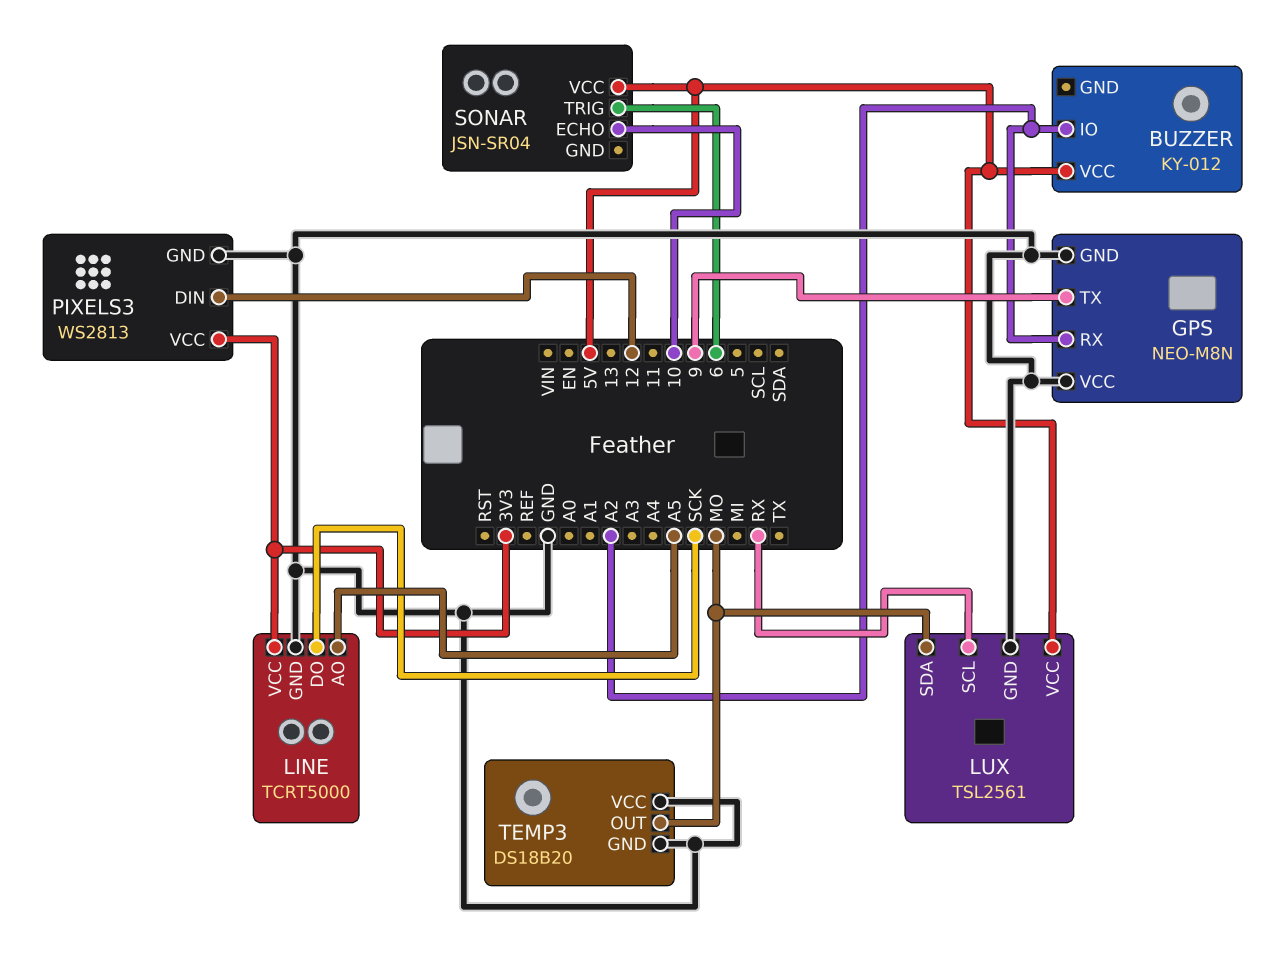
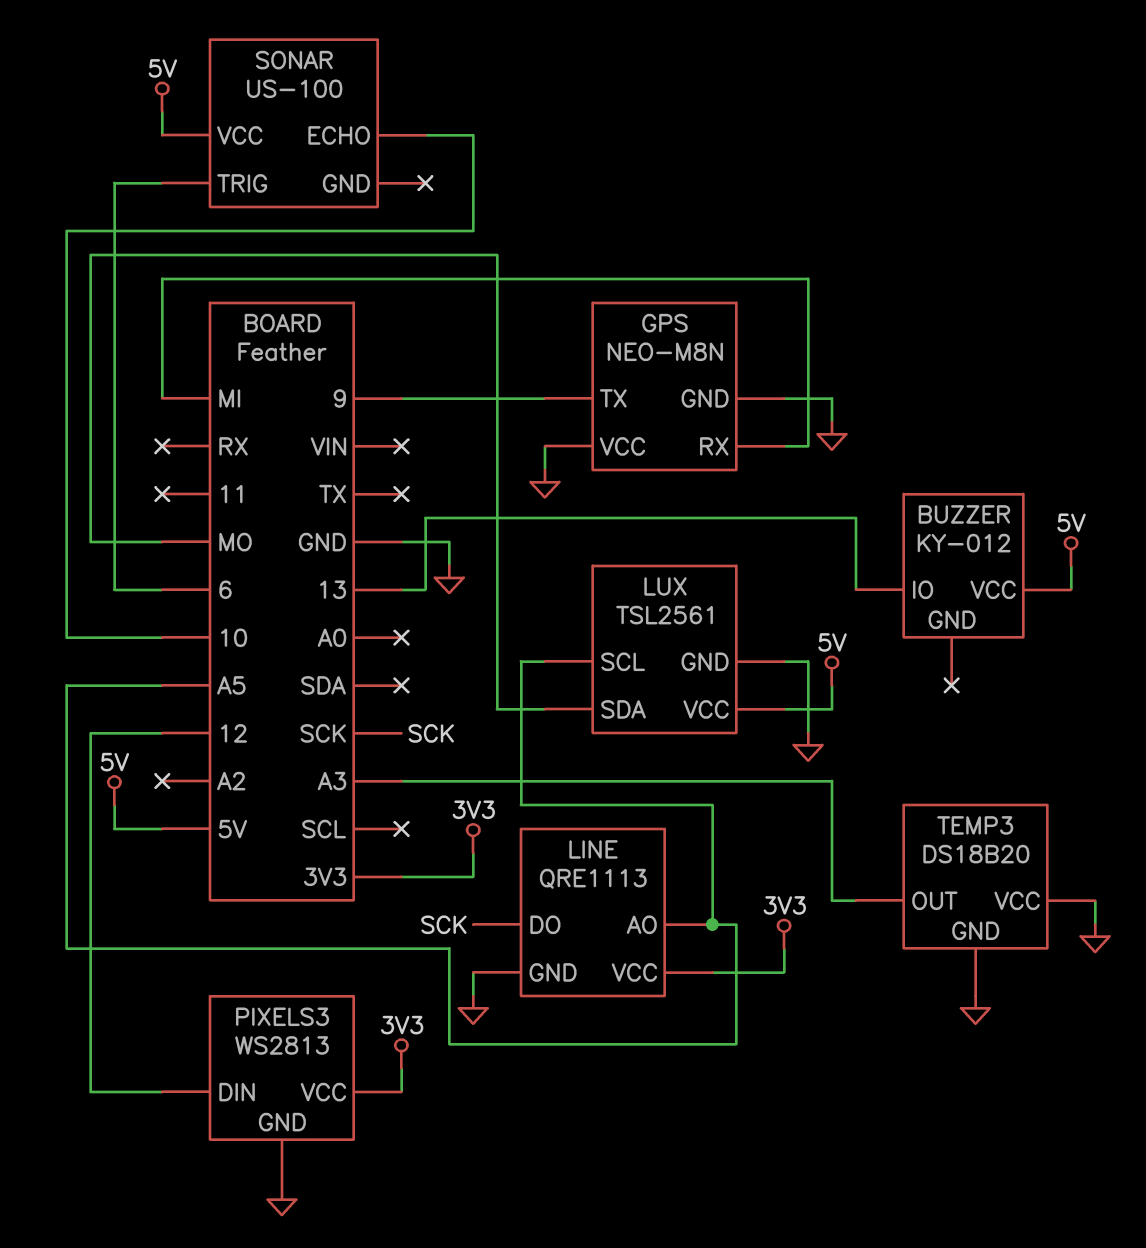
BUZZER pin IO: A2 -> 13
GPS pin RX: A2 -> MI
LINE: TCRT5000 -> QRE1113
LUX pin SCL: RX -> A5
SONAR: JSN-SR04 -> US-100
TEMP3 pin OUT: MO -> A3

